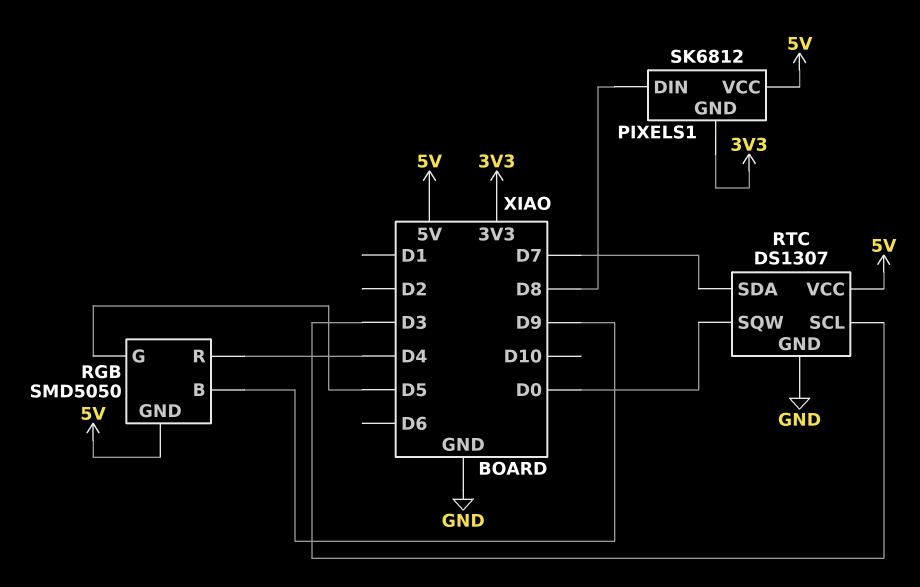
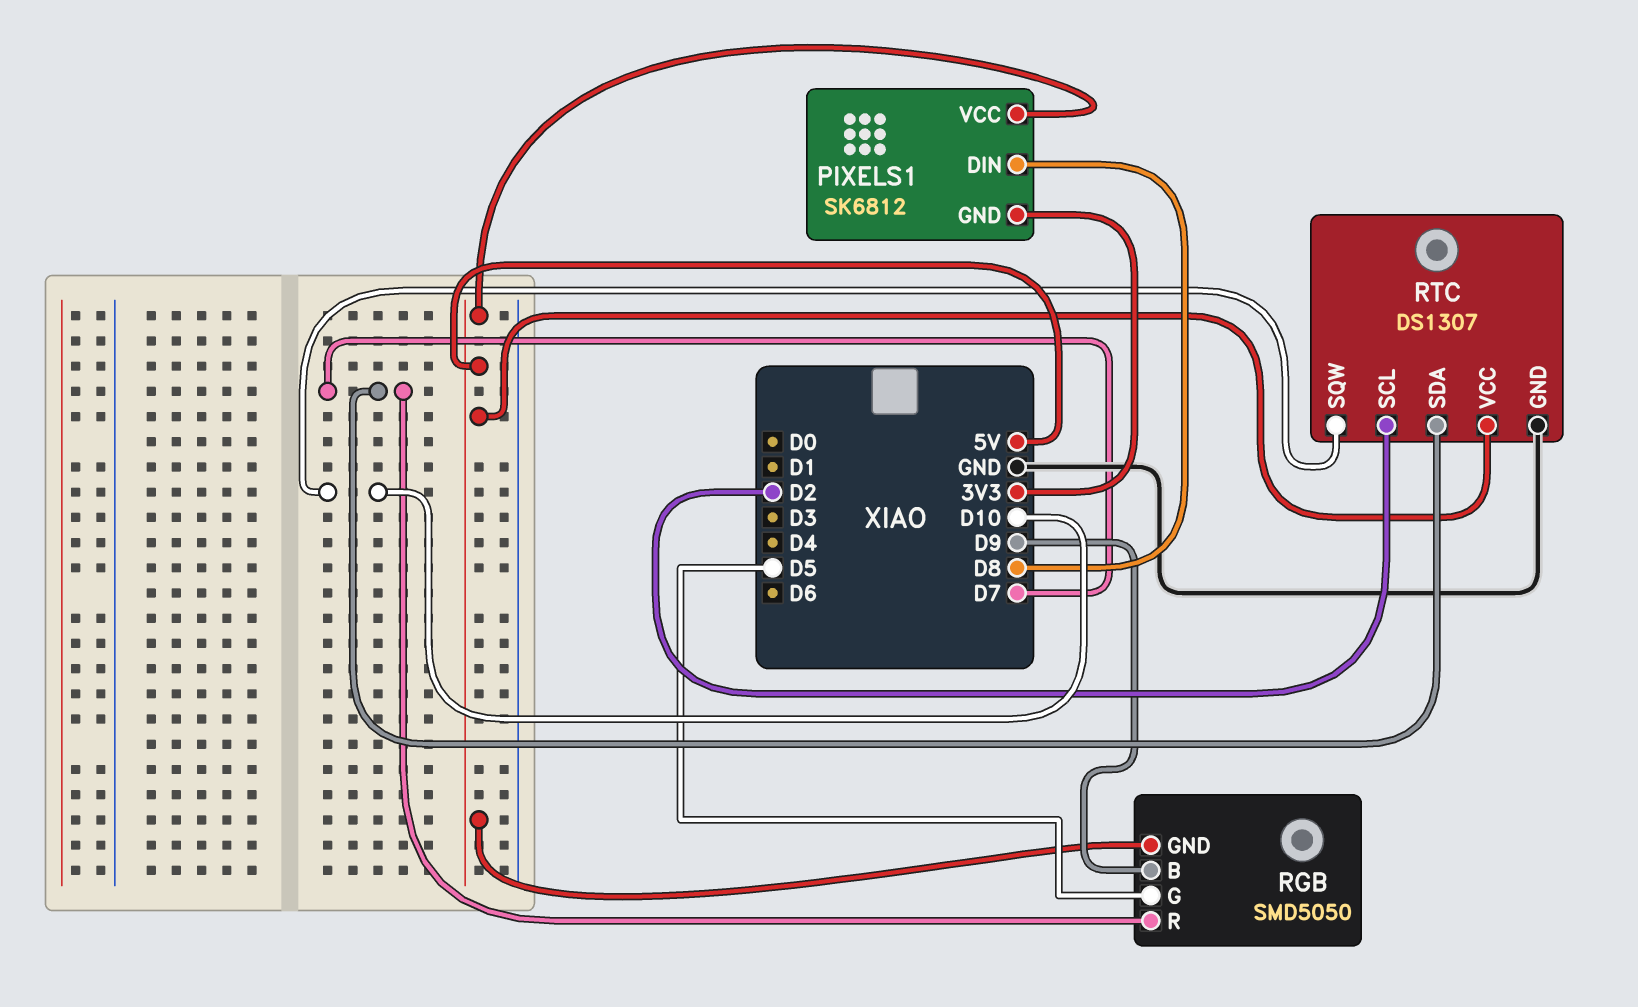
RGB pin R: D4 -> D7
RTC pin SCL: D3 -> D2
RTC pin SQW: D0 -> D10

